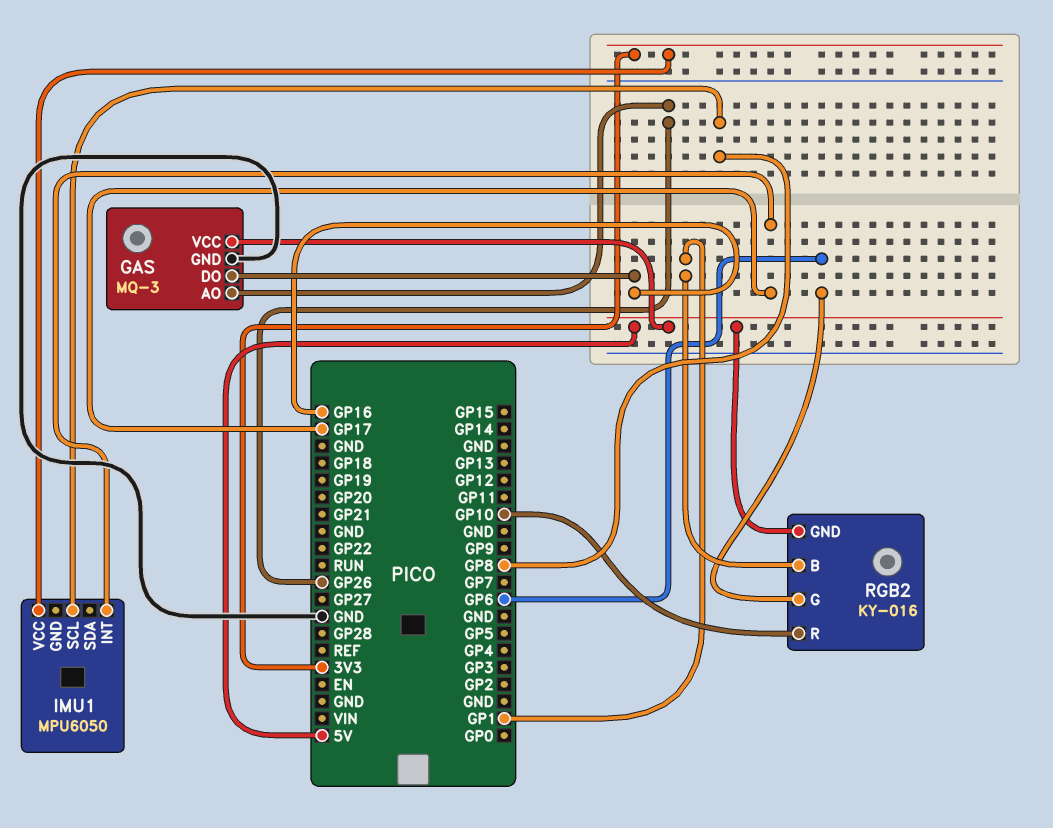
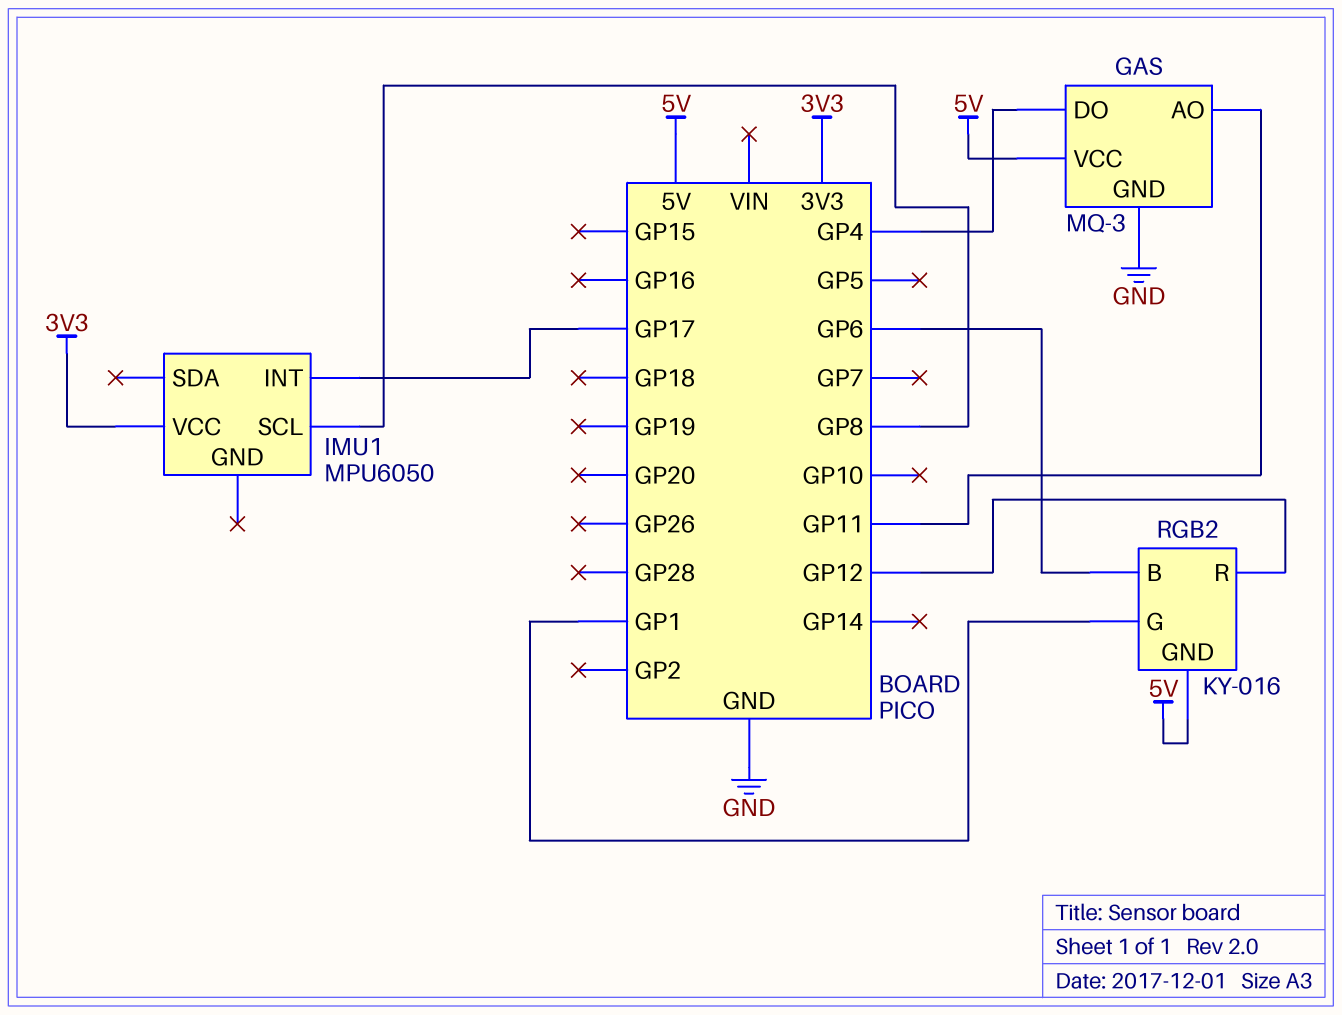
GAS pin AO: GP26 -> GP11
GAS pin DO: GP16 -> GP4
RGB2 pin B: GP1 -> GP6
RGB2 pin G: GP6 -> GP1
RGB2 pin R: GP10 -> GP12

